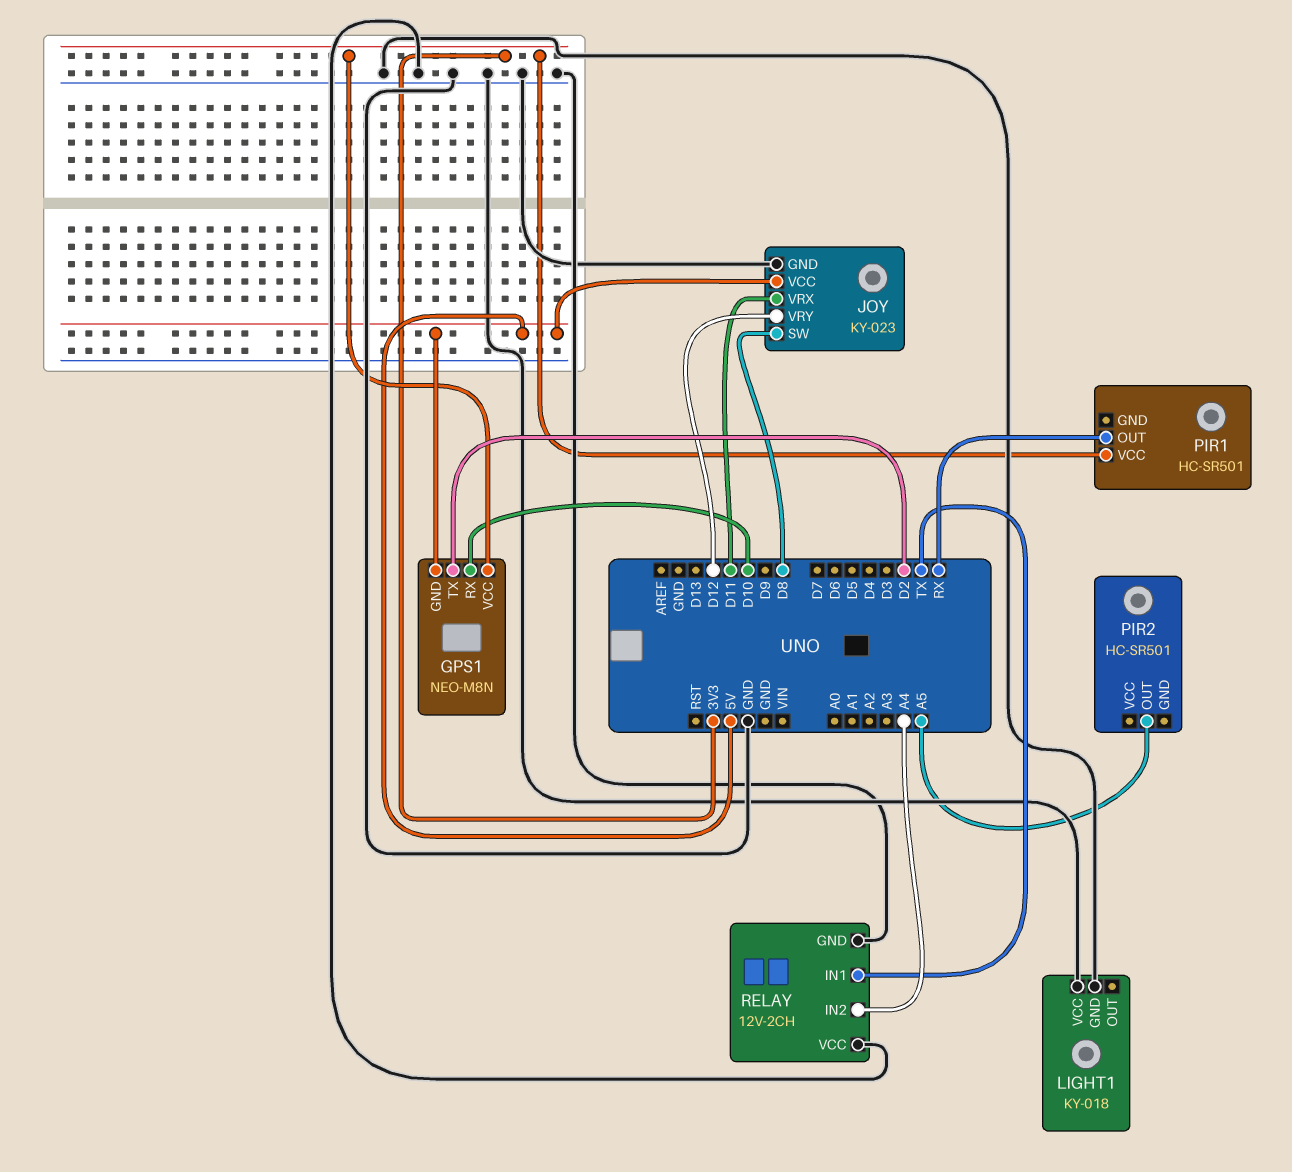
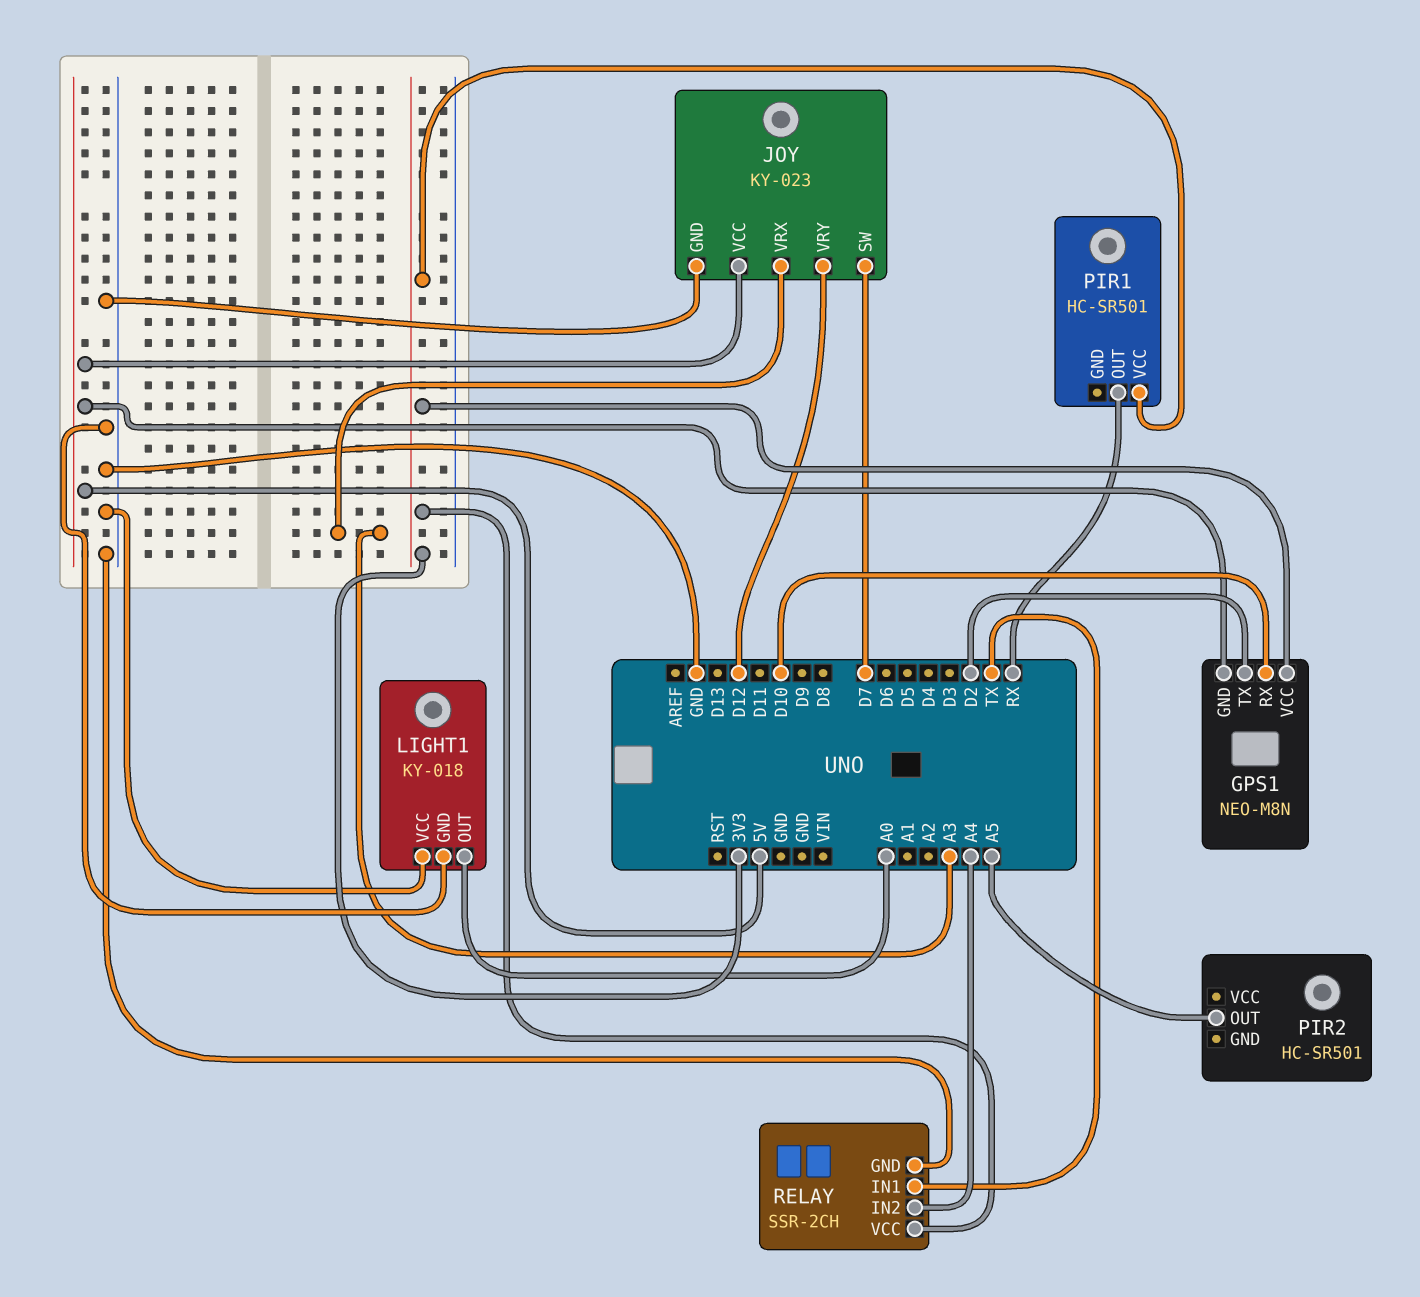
JOY pin SW: D8 -> D7
JOY pin VRX: D11 -> A3
LIGHT1 pin OUT: none -> A0
RELAY: 12V-2CH -> SSR-2CH
RELAY pin VCC: GND -> 3V3

